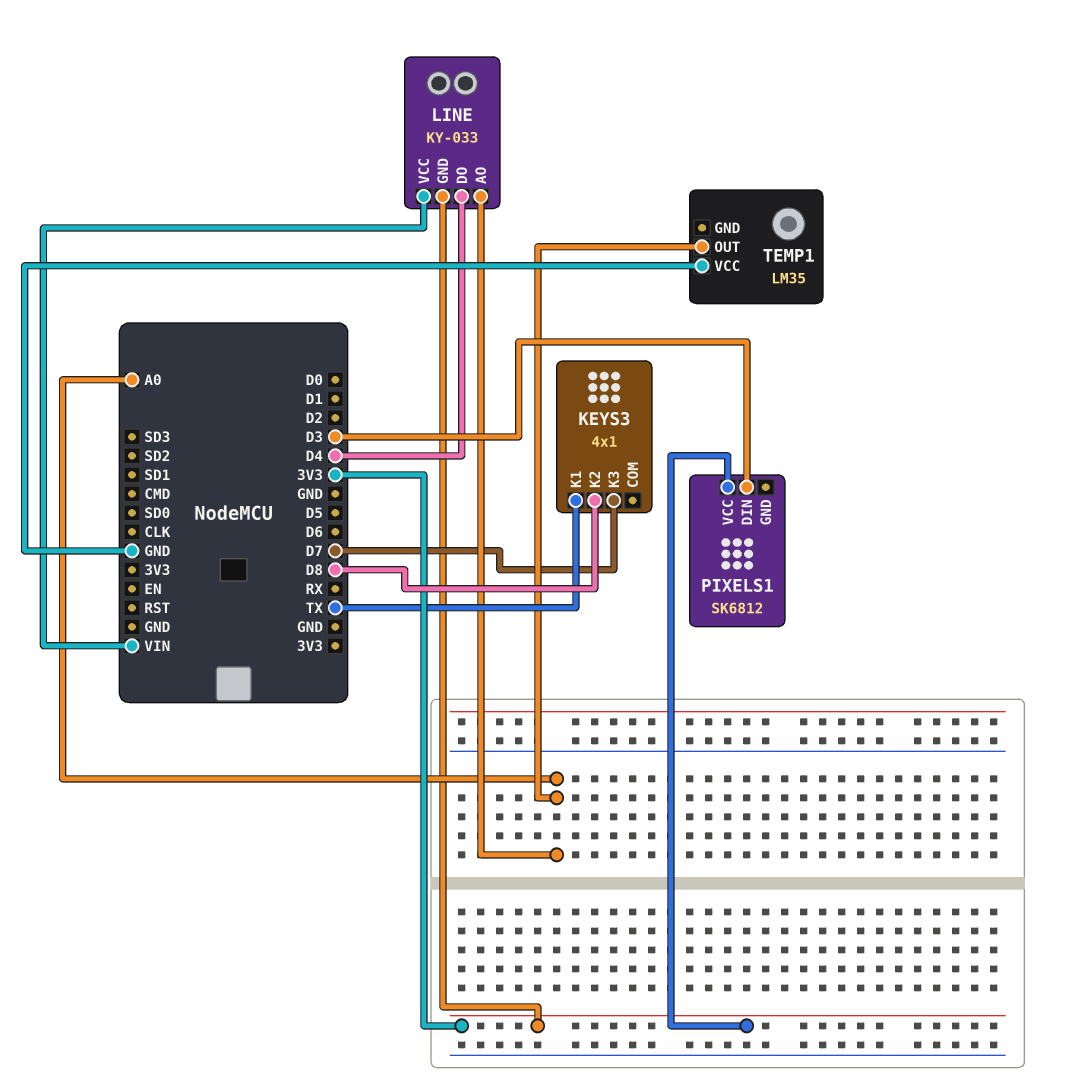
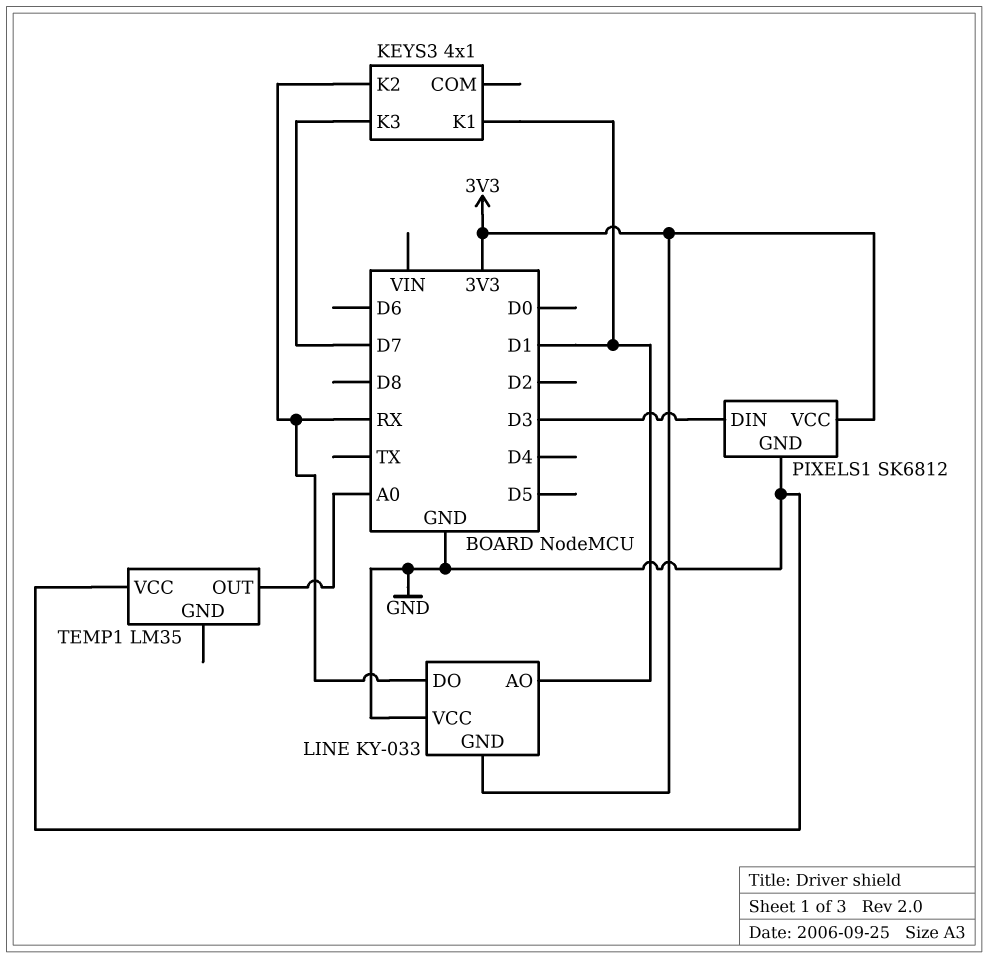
KEYS3 pin K1: TX -> D1
KEYS3 pin K2: D8 -> RX
LINE pin AO: A0 -> D1
LINE pin DO: D4 -> RX
LINE pin VCC: VIN -> GND
PIXELS1 pin GND: none -> GND

